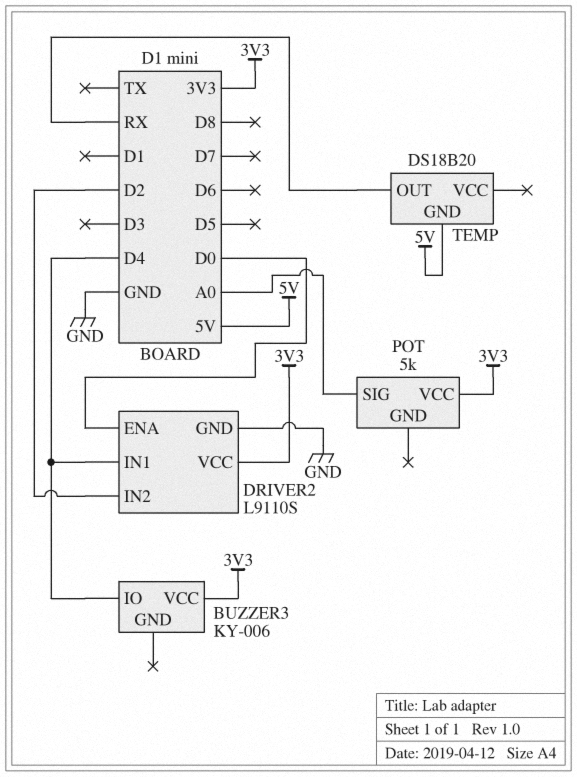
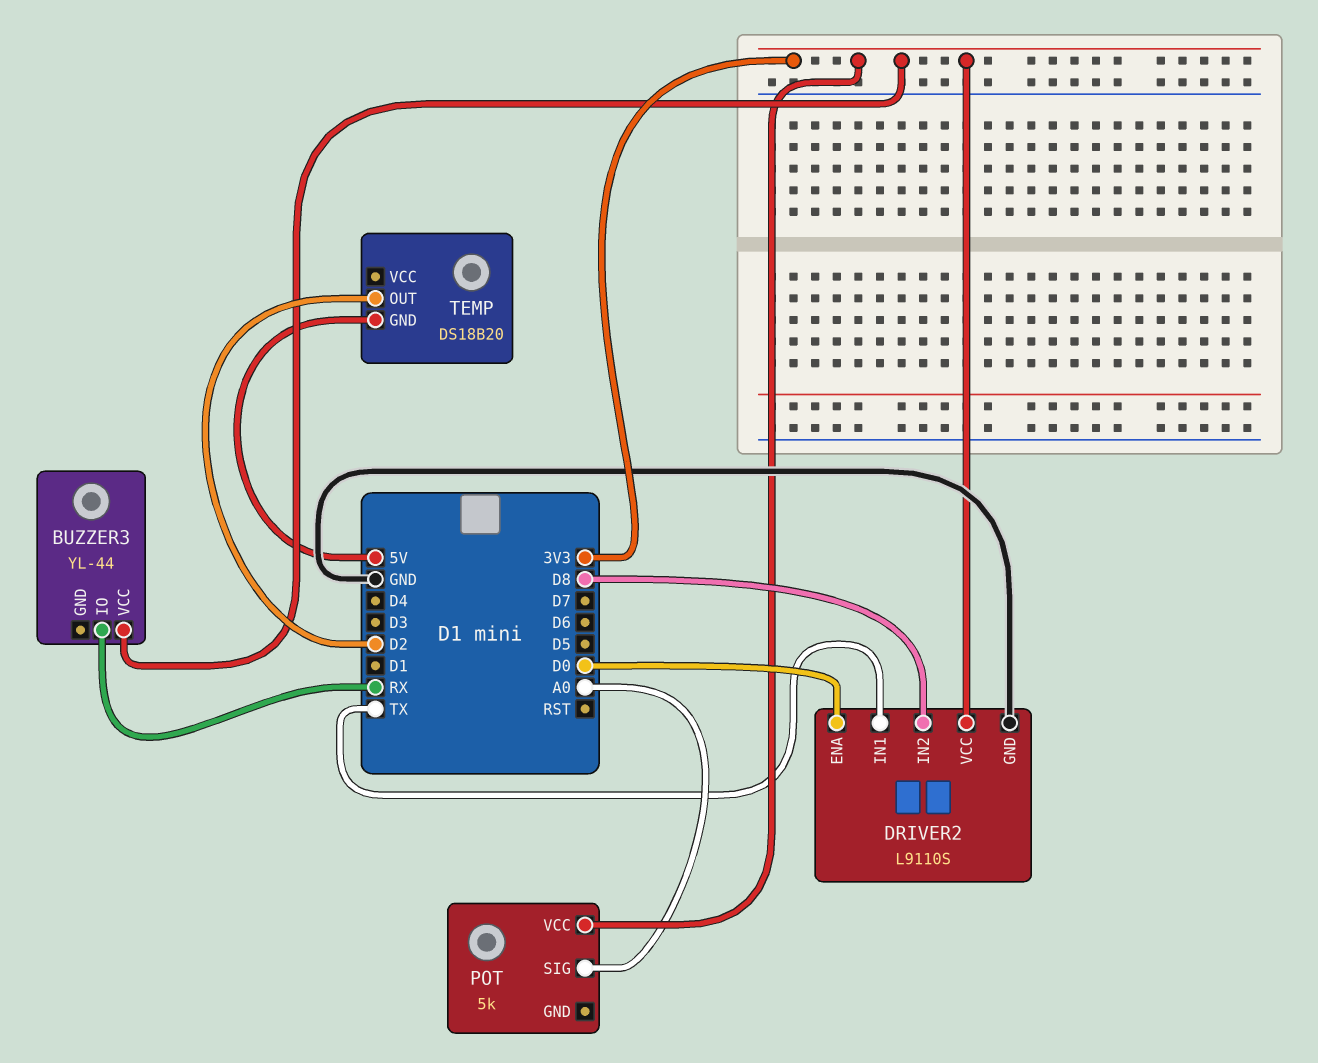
BUZZER3: KY-006 -> YL-44
BUZZER3 pin IO: D4 -> RX
DRIVER2 pin IN1: D4 -> TX
DRIVER2 pin IN2: D2 -> D8
TEMP pin OUT: RX -> D2

